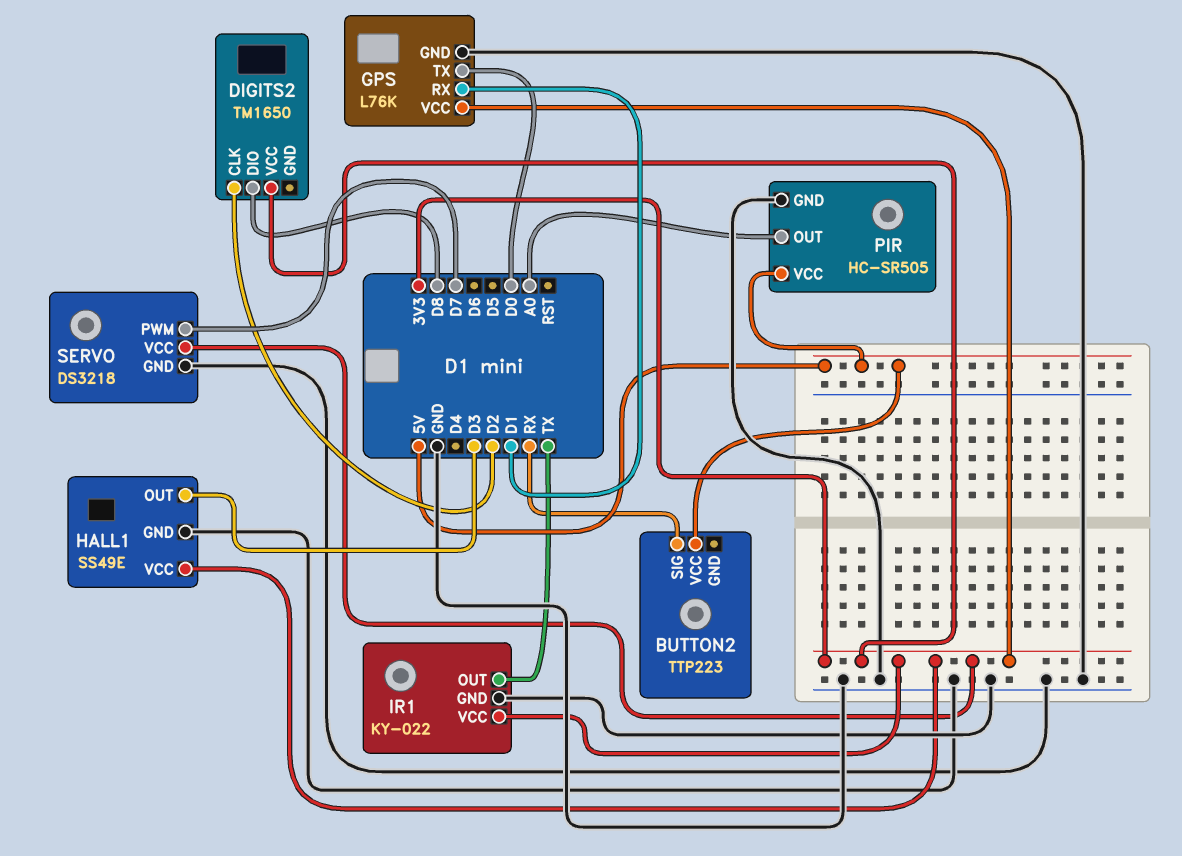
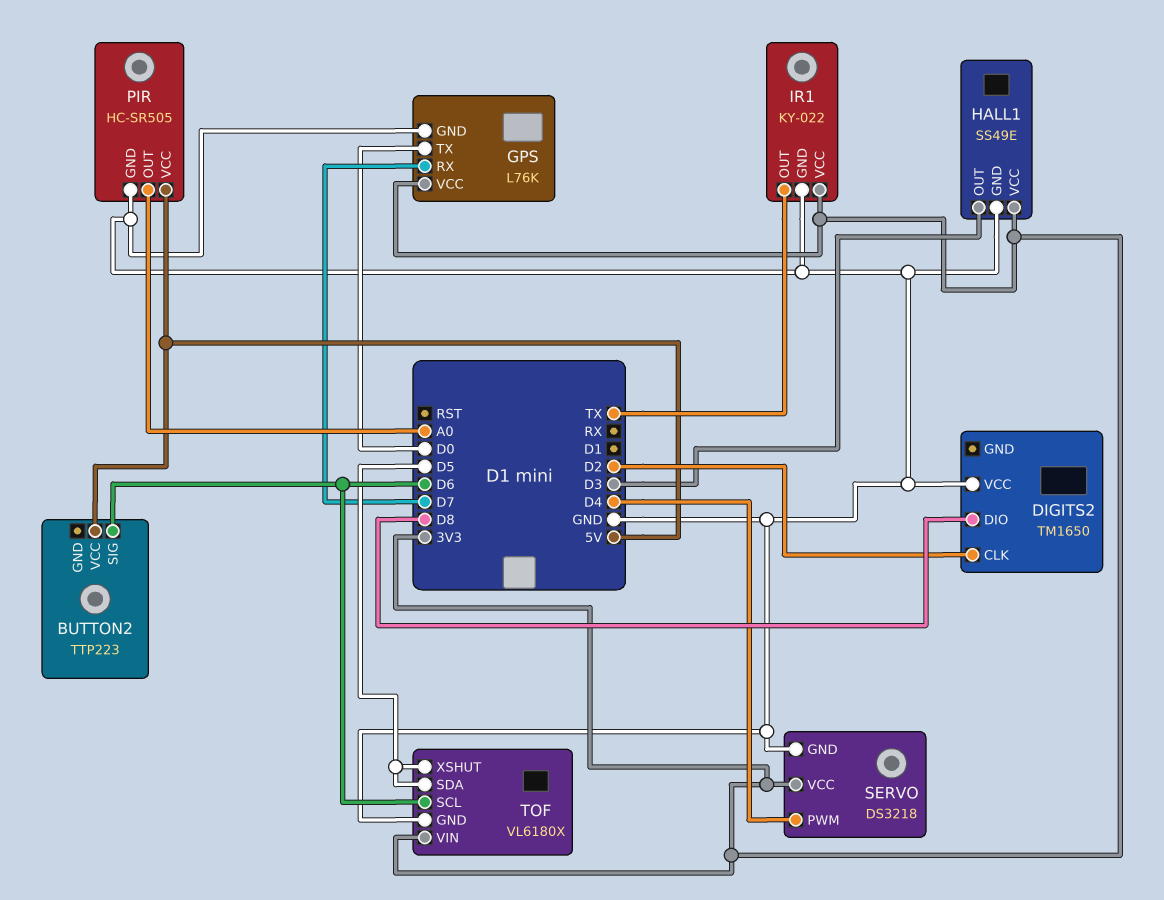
BUTTON2 pin SIG: RX -> D6
DIGITS2 pin VCC: 3V3 -> GND
GPS pin RX: D1 -> D7
SERVO pin PWM: D7 -> D4
TOF: none -> VL6180X
TOF pin GND: none -> GND
TOF pin SCL: none -> D6
TOF pin SDA: none -> D5
TOF pin VIN: none -> 3V3
TOF pin XSHUT: none -> D5

